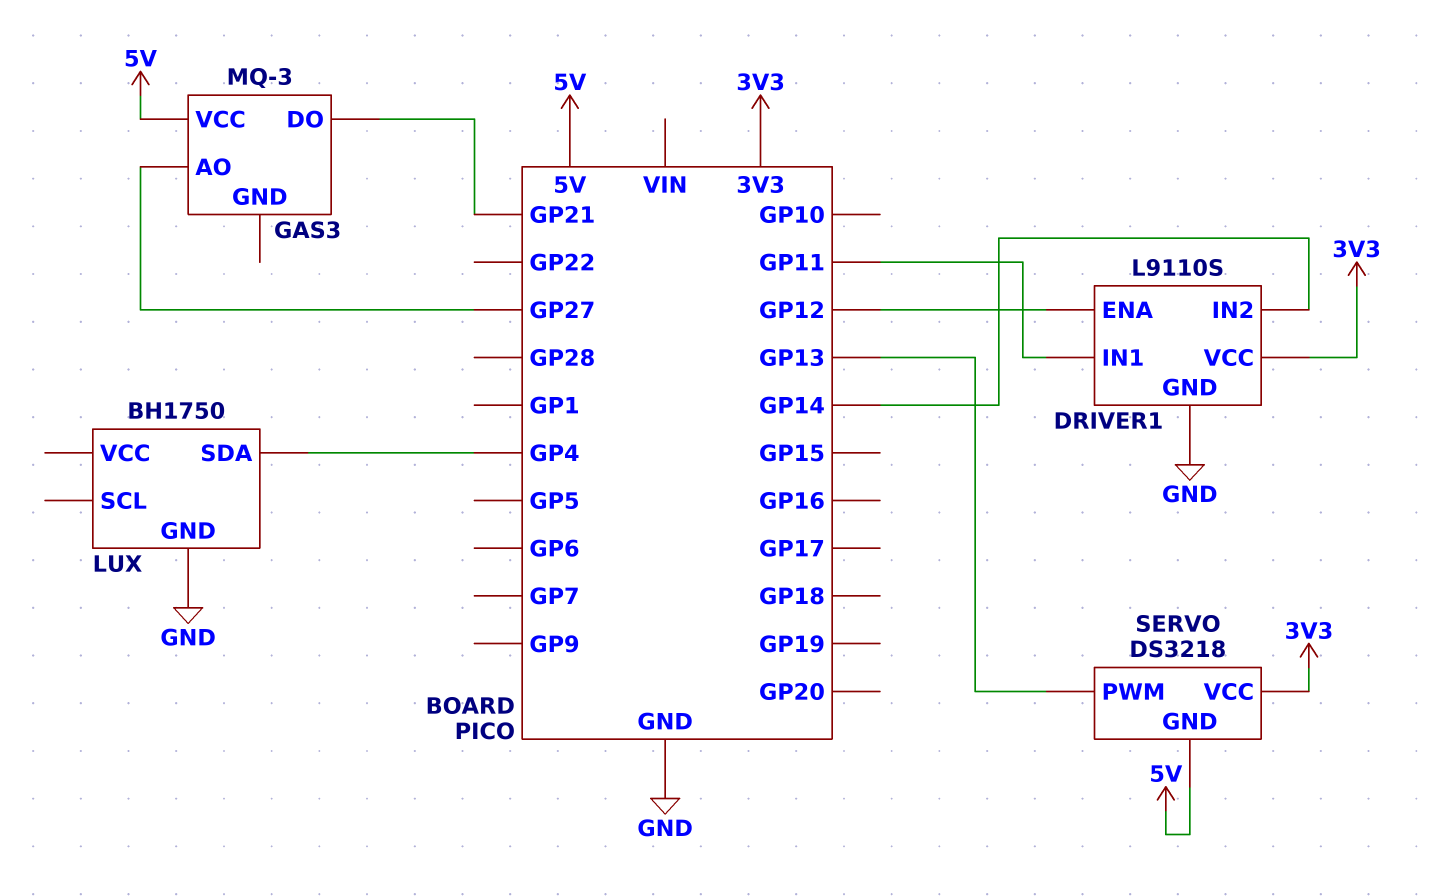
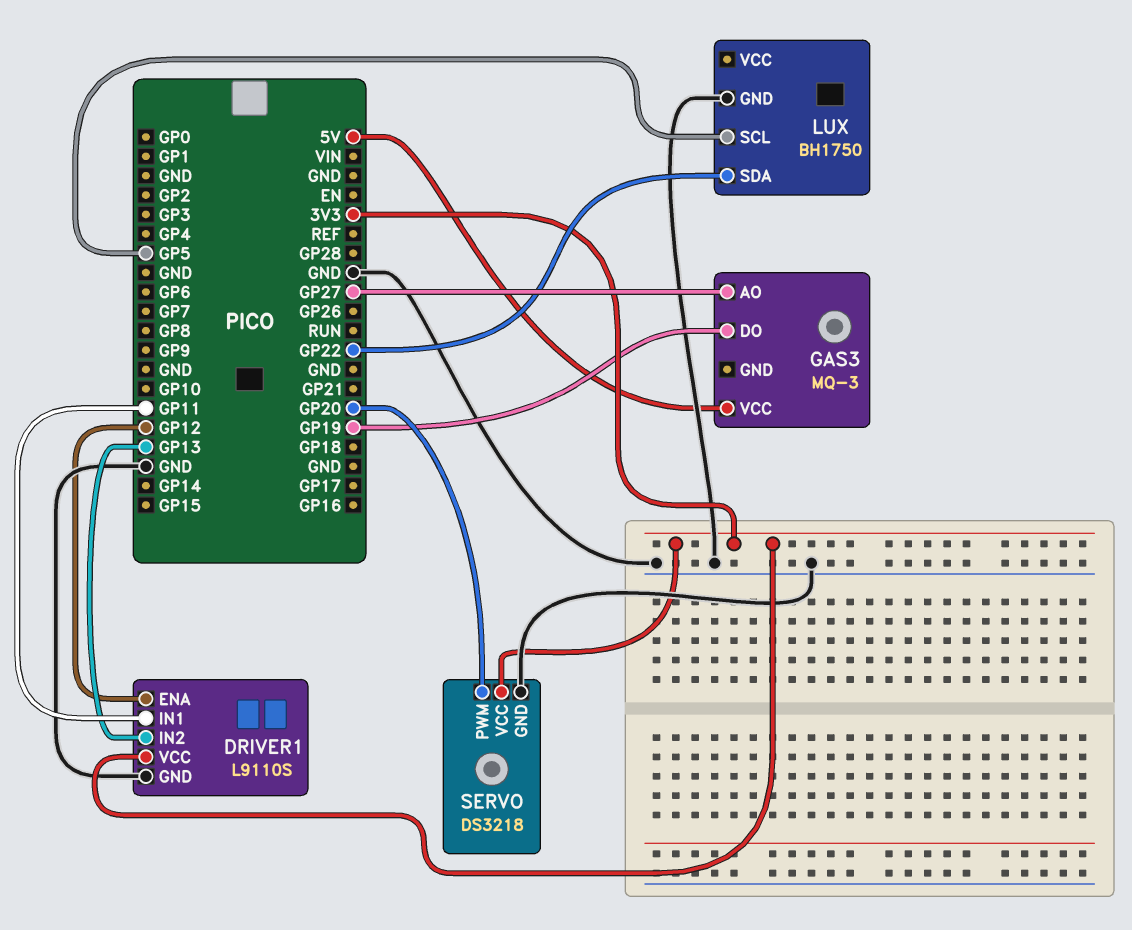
DRIVER1 pin IN2: GP14 -> GP13
GAS3 pin DO: GP21 -> GP19
LUX pin SCL: none -> GP5
LUX pin SDA: GP4 -> GP22
SERVO pin GND: 5V -> GND
SERVO pin PWM: GP13 -> GP20

